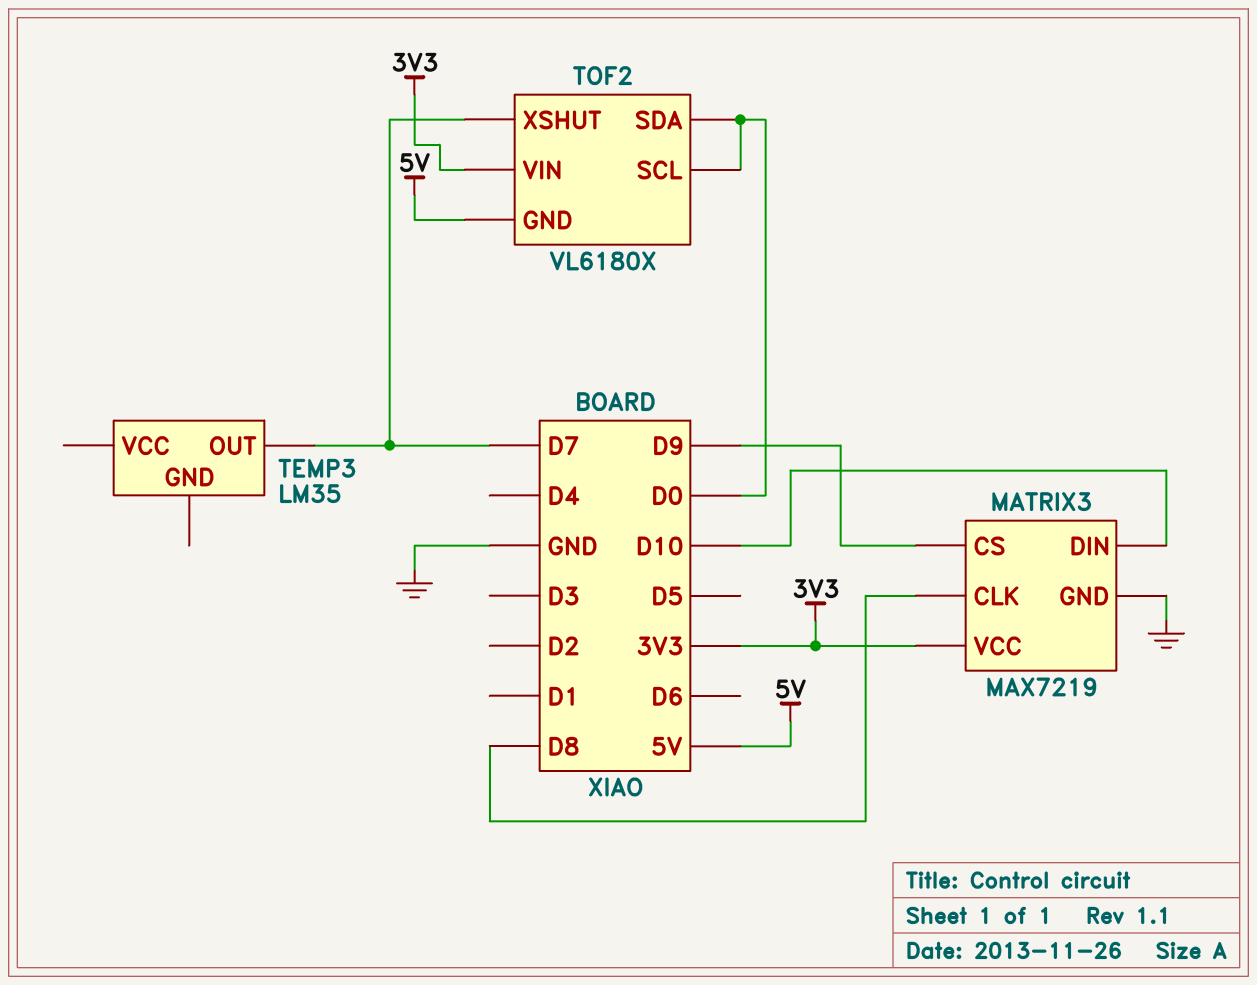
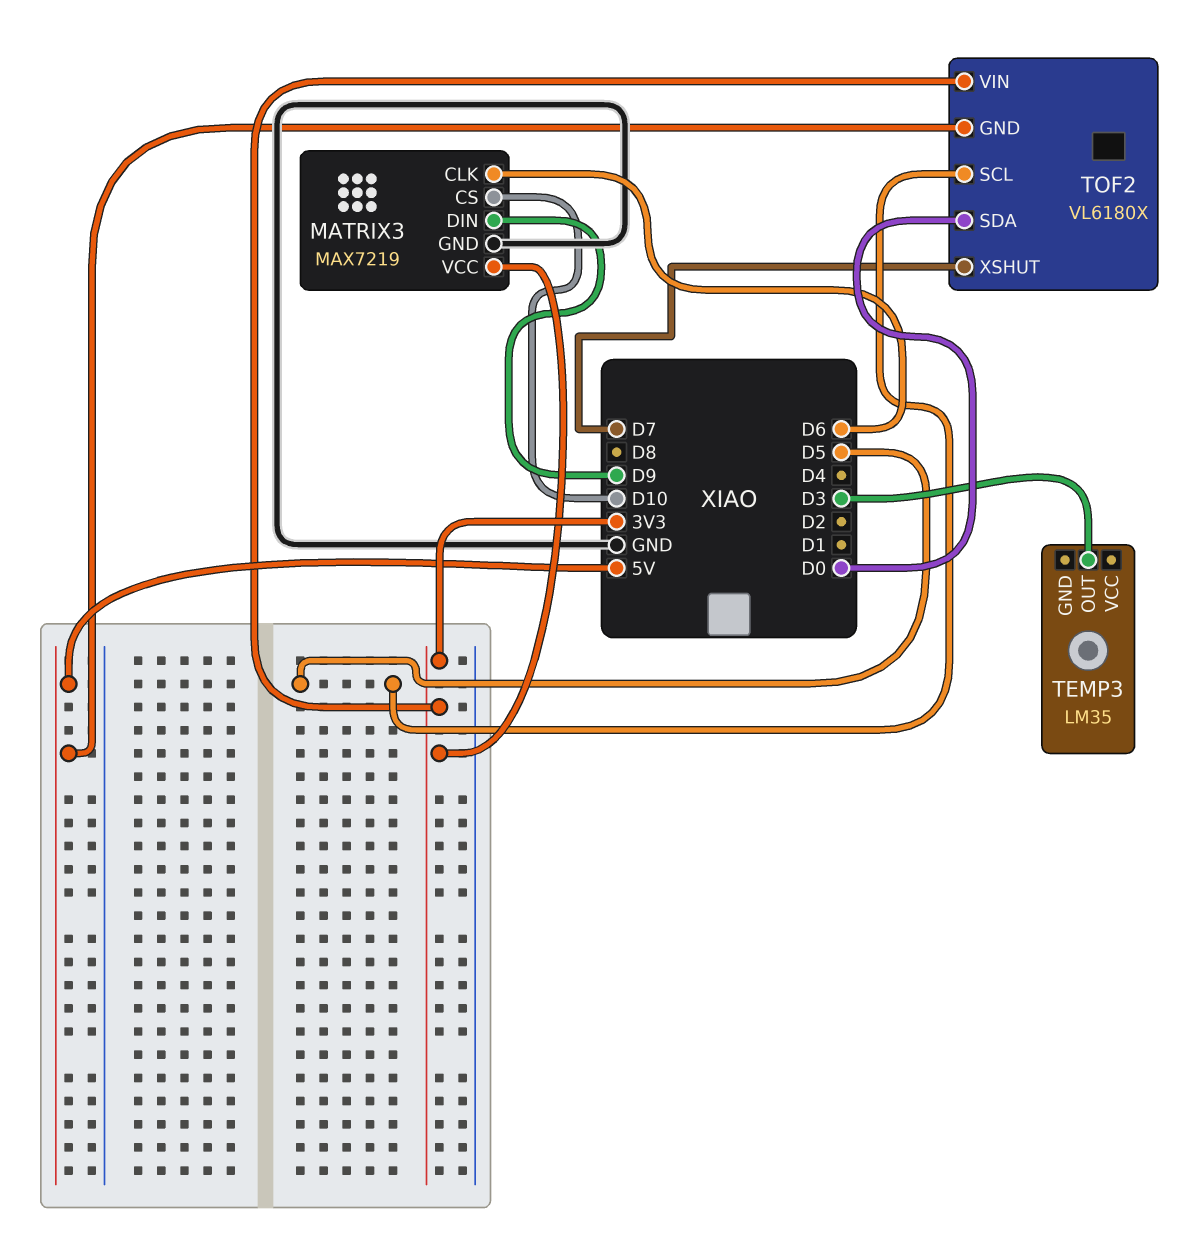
MATRIX3 pin CLK: D8 -> D6
MATRIX3 pin CS: D9 -> D10
MATRIX3 pin DIN: D10 -> D9
TEMP3 pin OUT: D7 -> D3
TOF2 pin SCL: D0 -> D5

